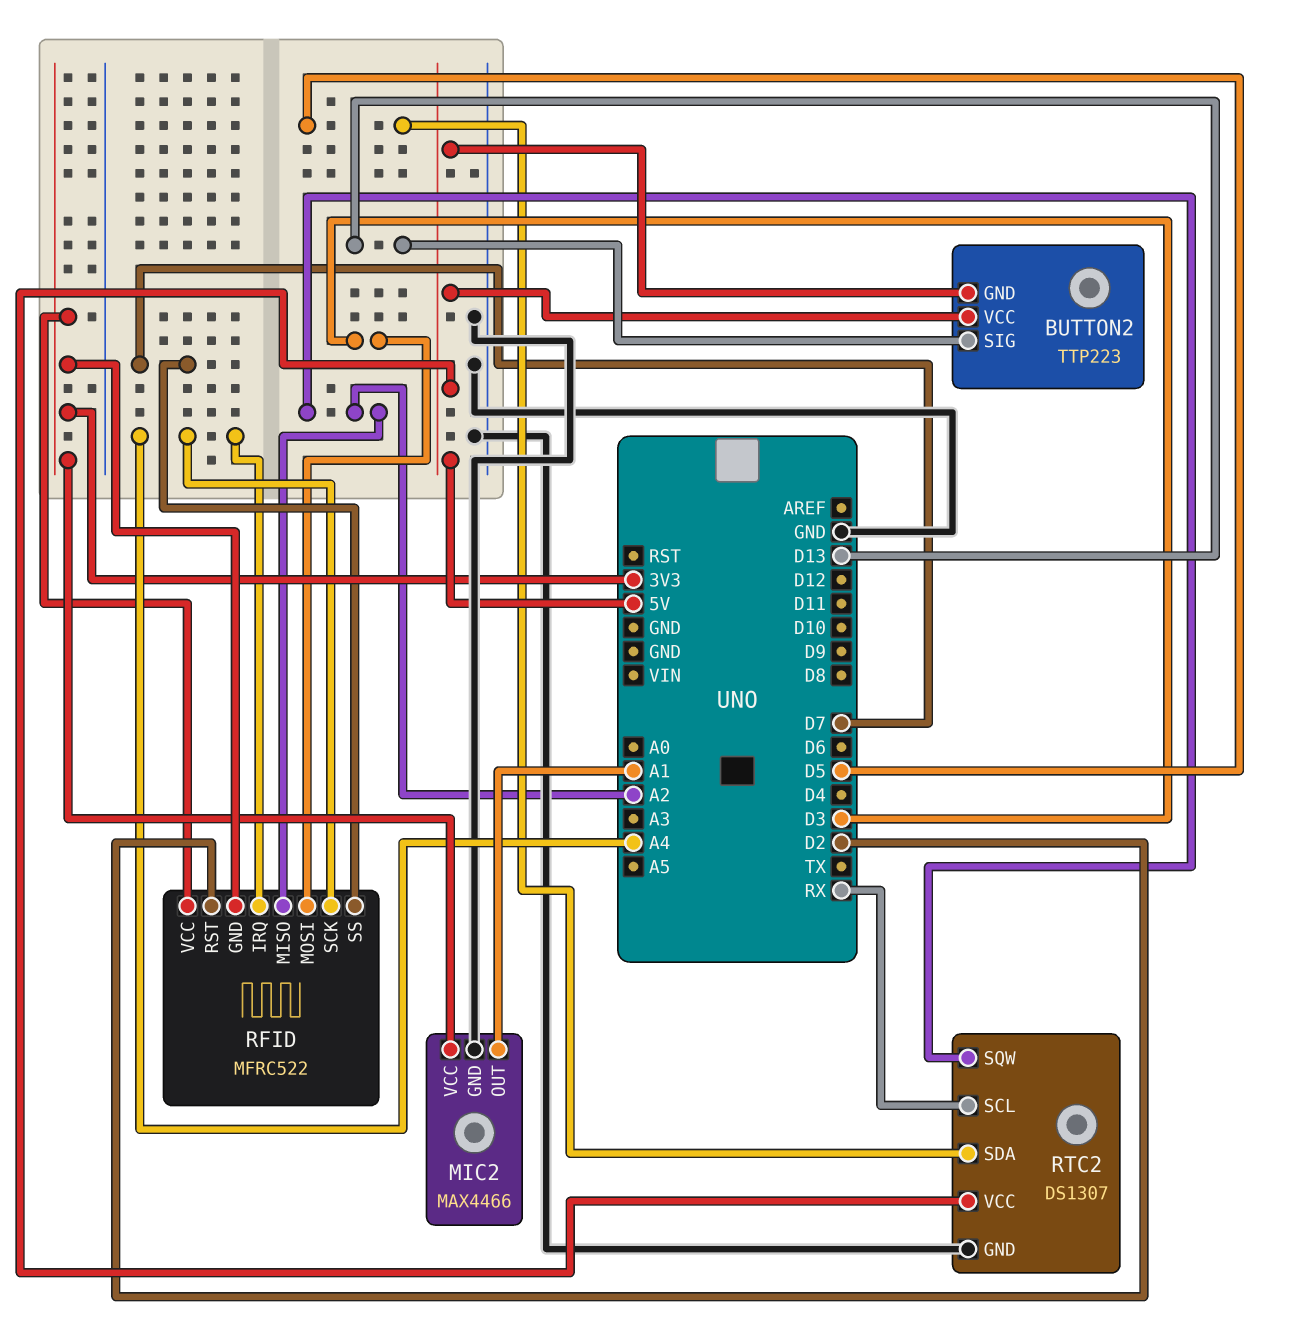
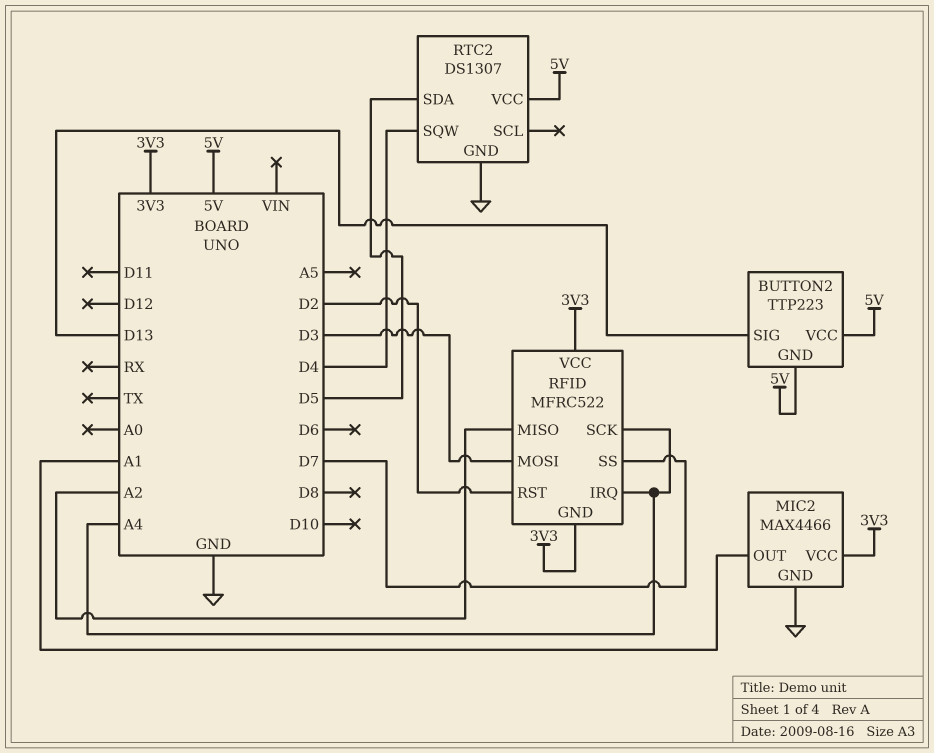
RTC2 pin SCL: RX -> none
RTC2 pin SQW: A2 -> D4

